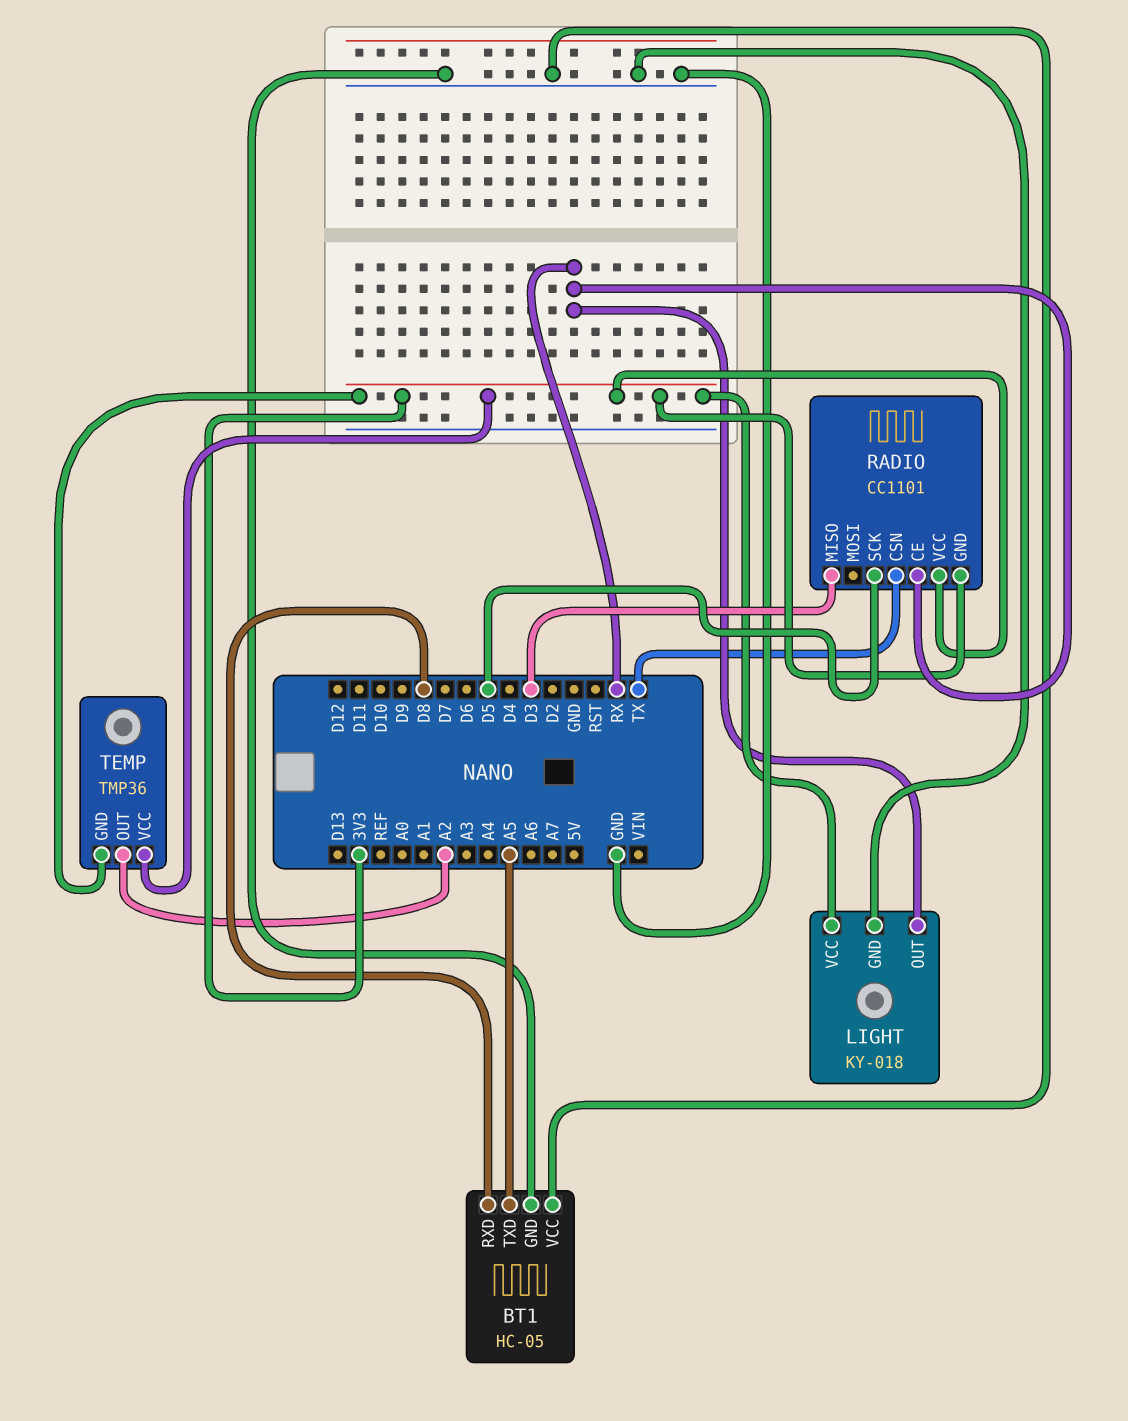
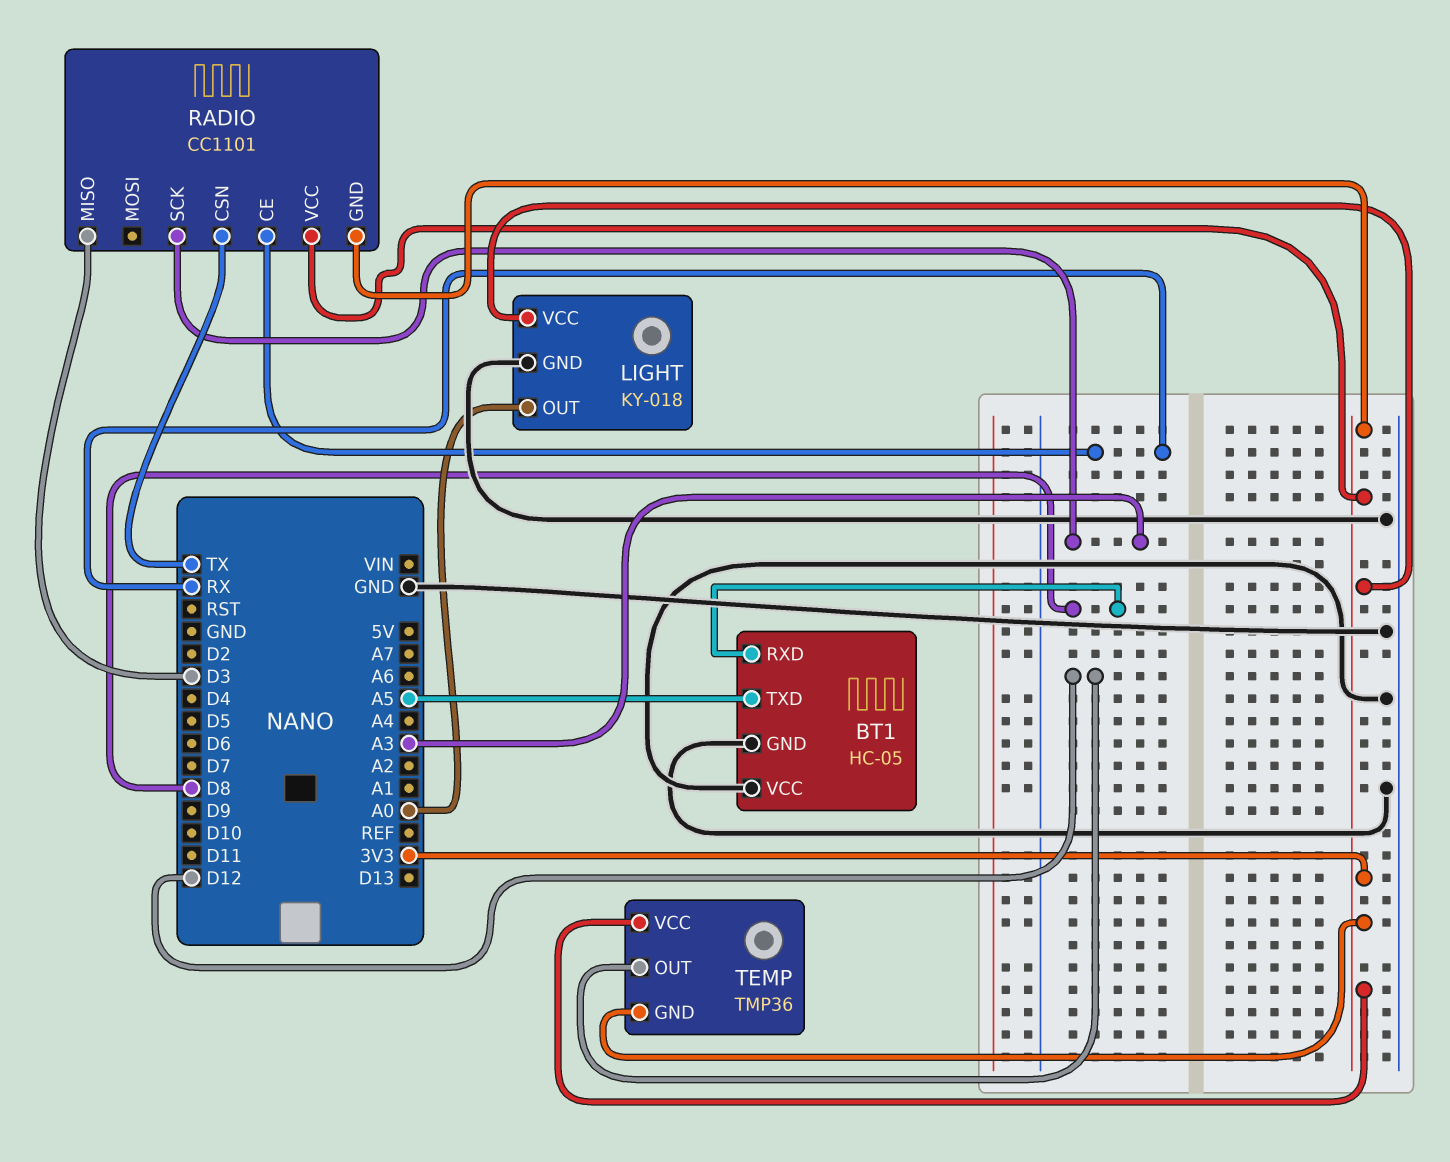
LIGHT pin OUT: RX -> A0
RADIO pin SCK: D5 -> A3
TEMP pin OUT: A2 -> D12

